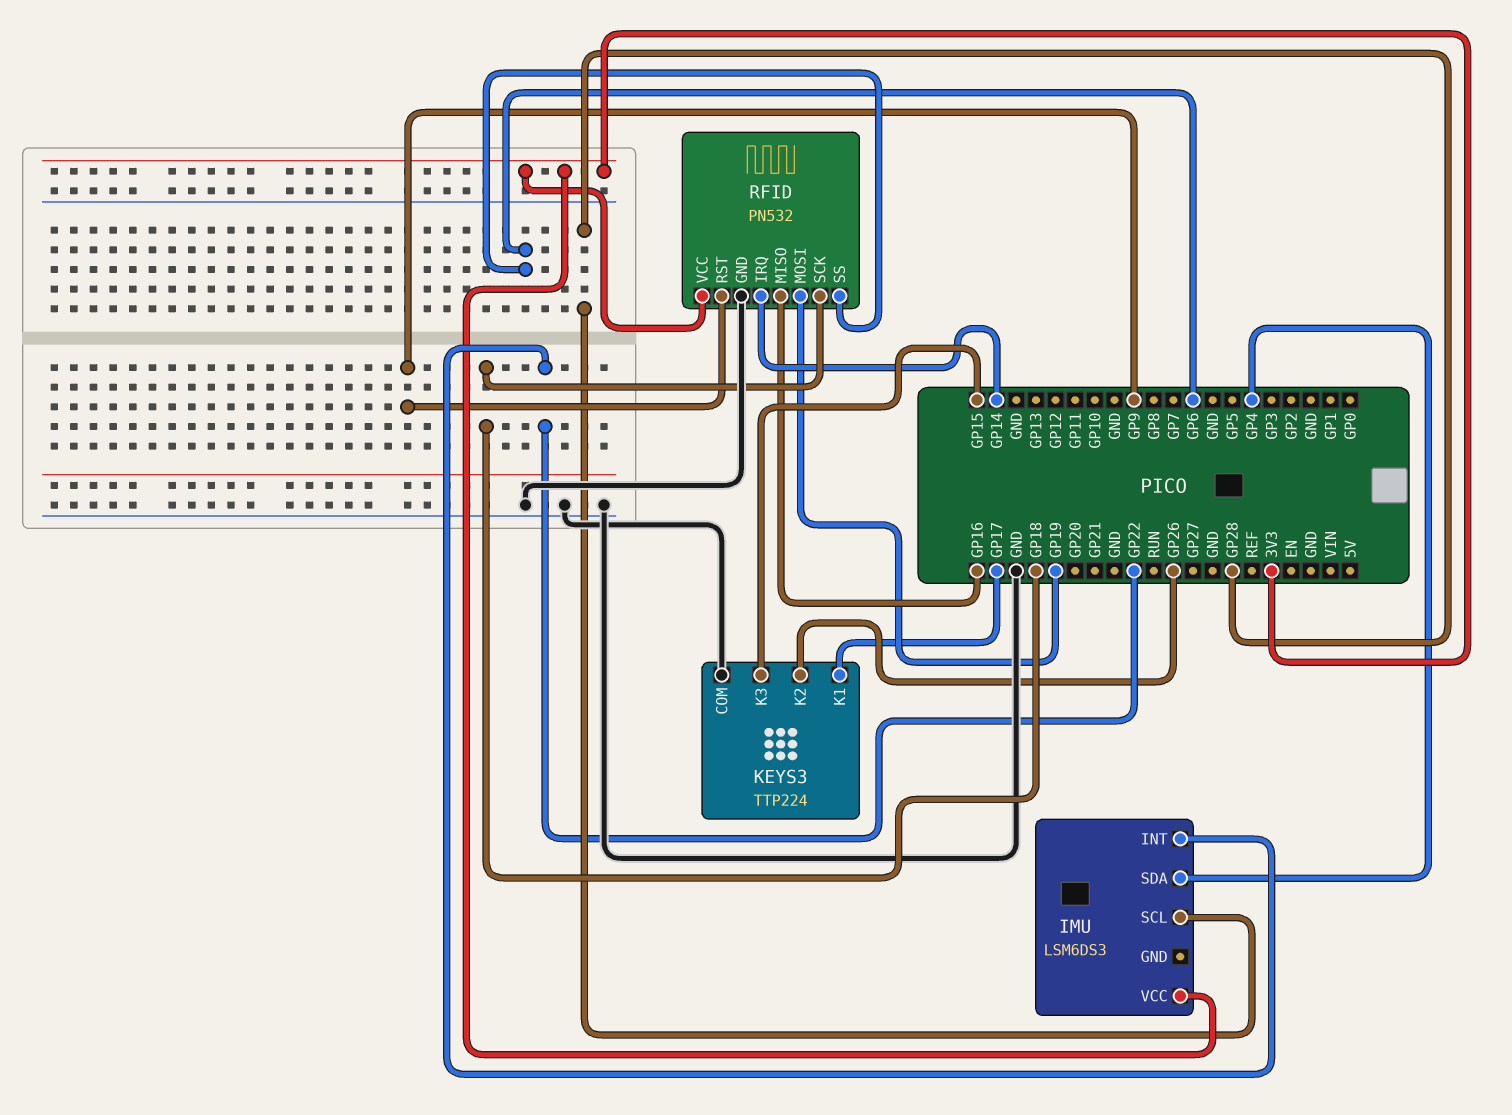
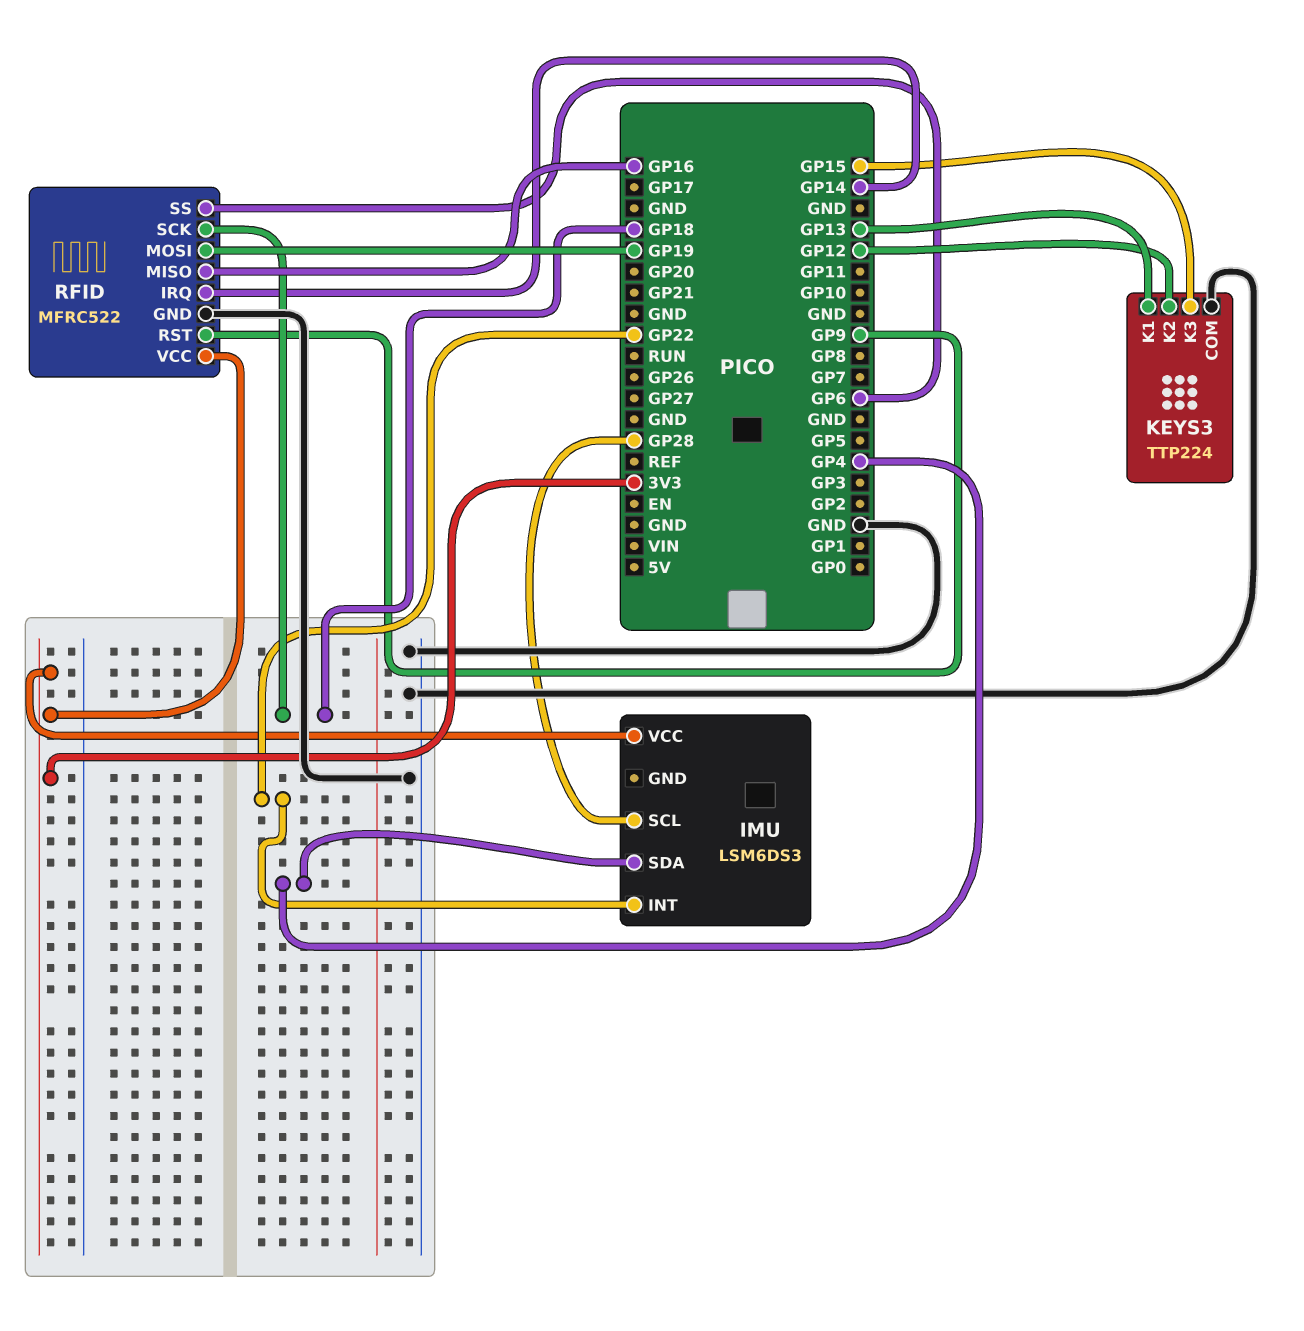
KEYS3 pin K1: GP17 -> GP13
KEYS3 pin K2: GP26 -> GP12
RFID: PN532 -> MFRC522

